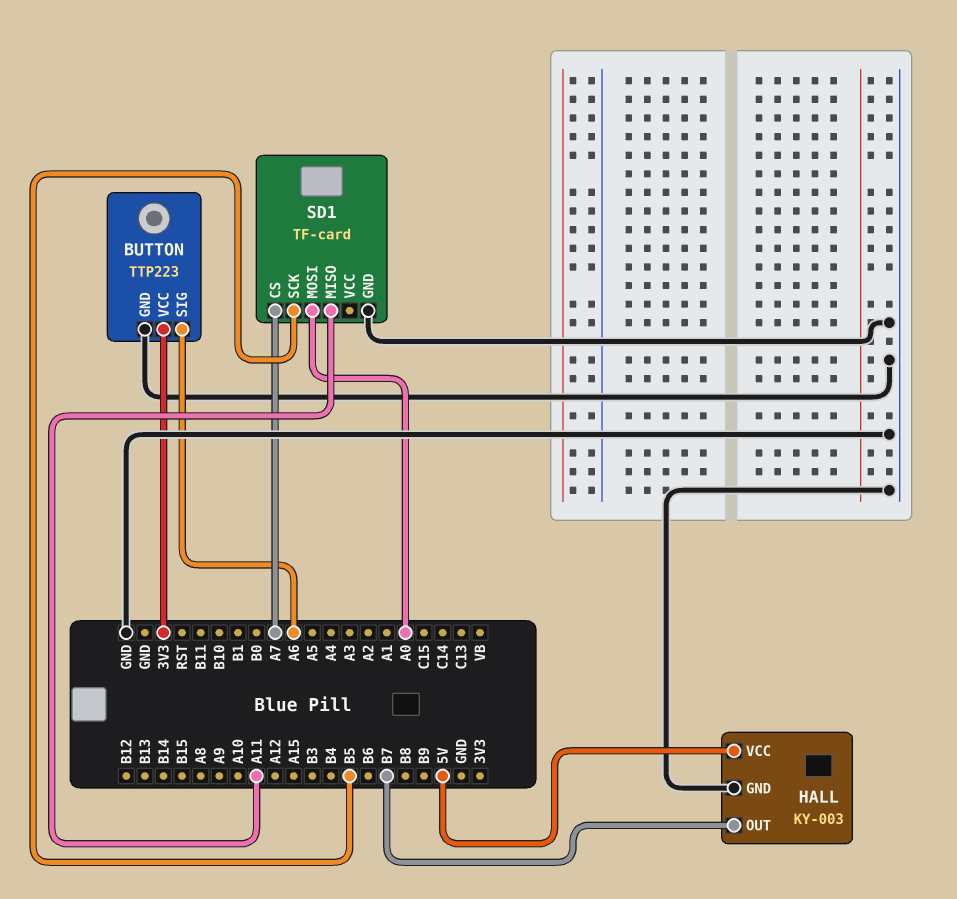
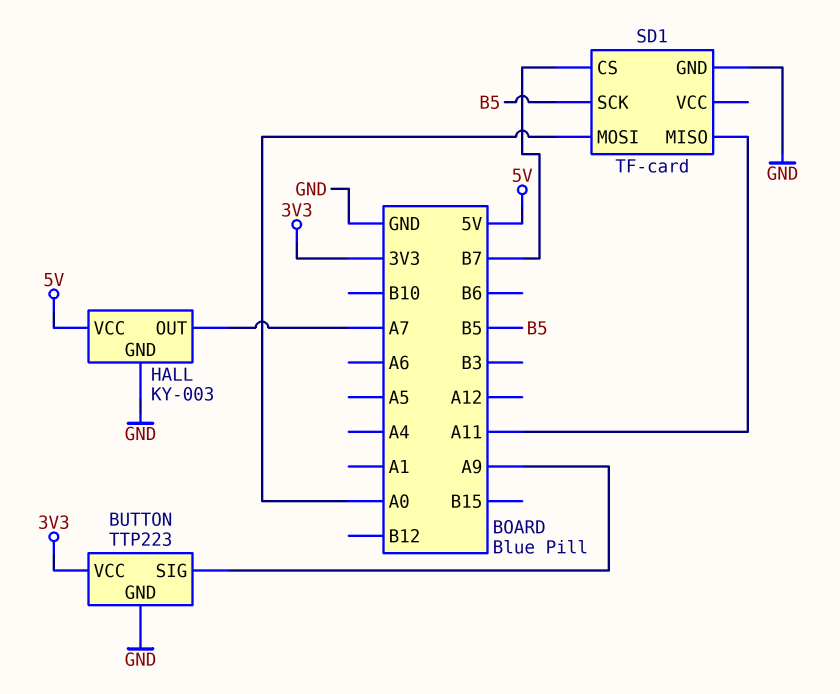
BUTTON pin SIG: A6 -> A9
HALL pin OUT: B7 -> A7
SD1 pin CS: A7 -> B7

